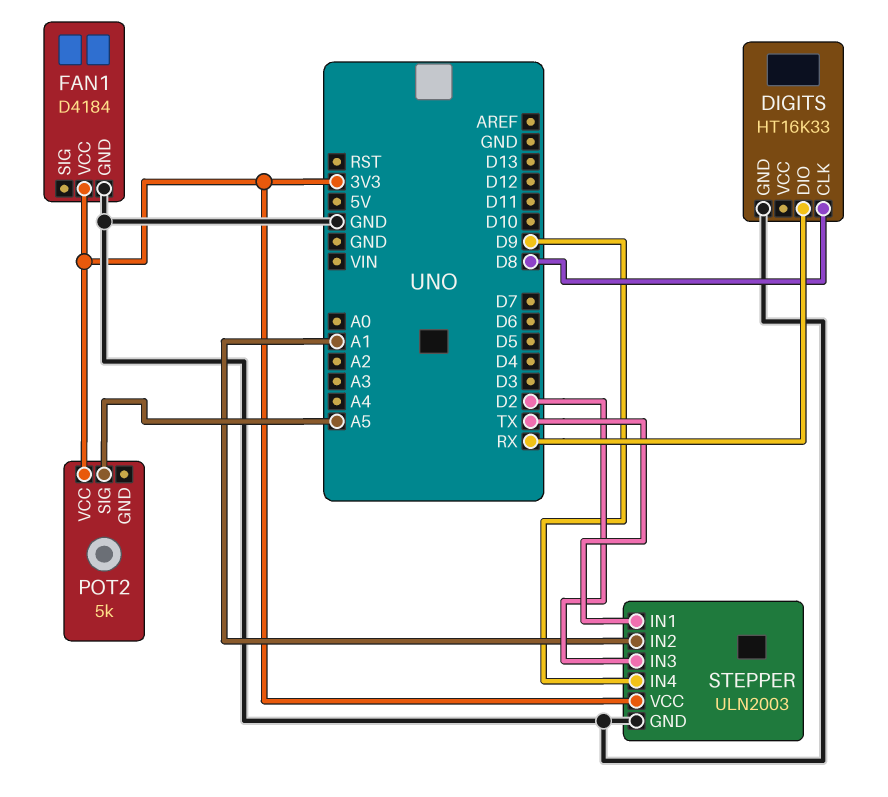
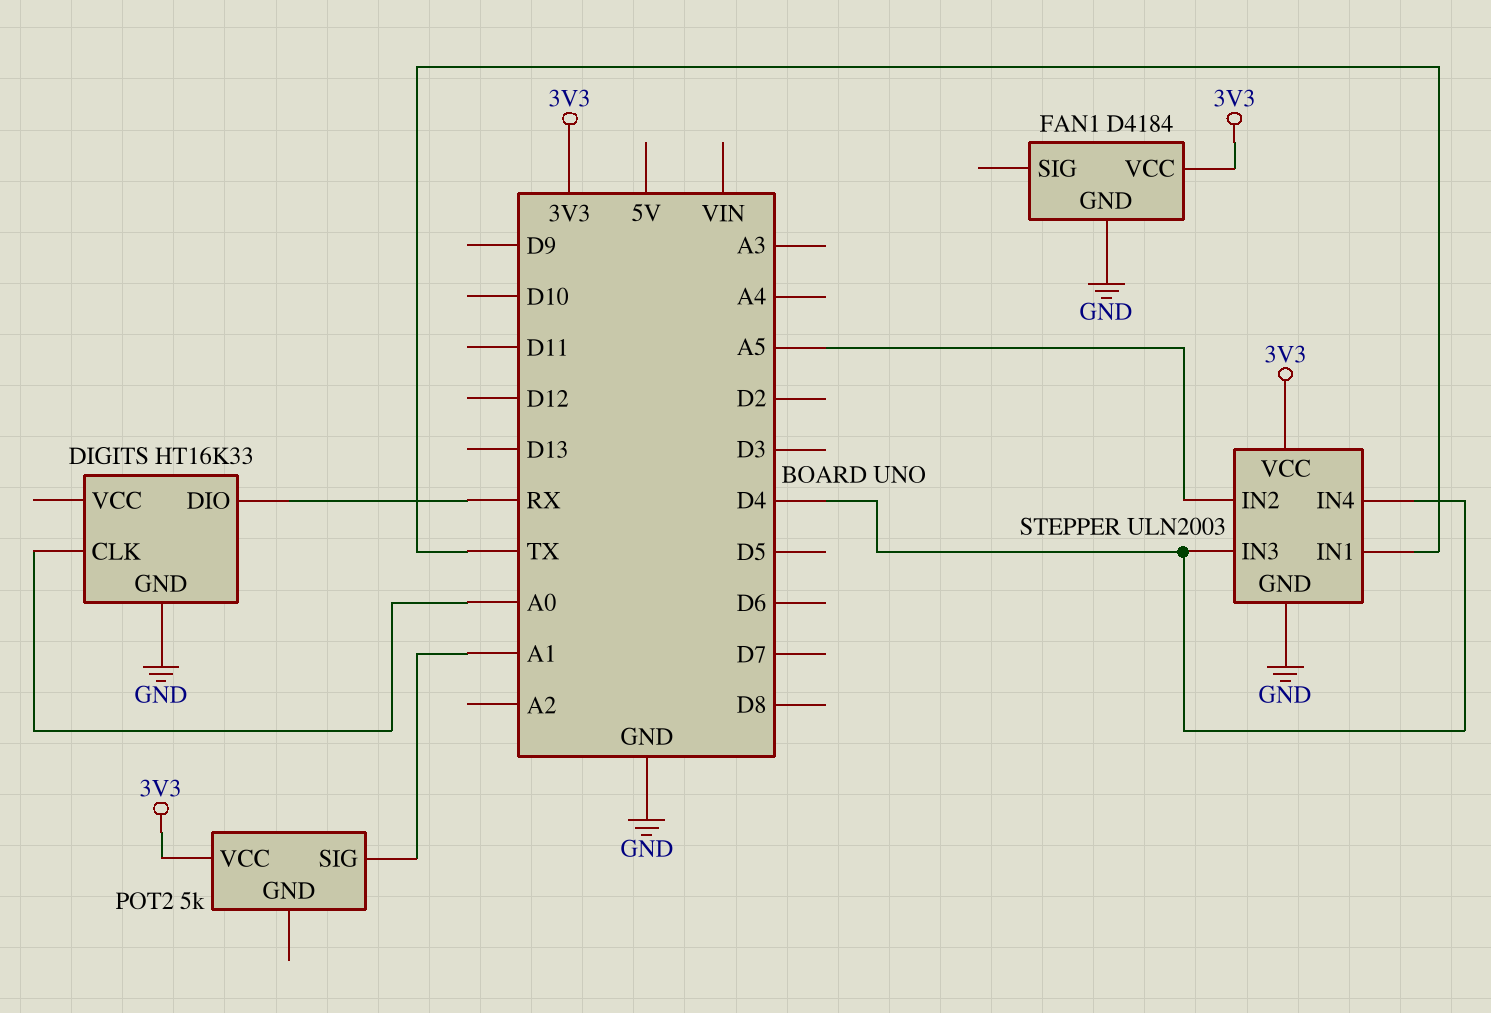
DIGITS pin CLK: D8 -> A0
POT2 pin SIG: A5 -> A1
STEPPER pin IN2: A1 -> A5
STEPPER pin IN3: D2 -> D4
STEPPER pin IN4: D9 -> D4

